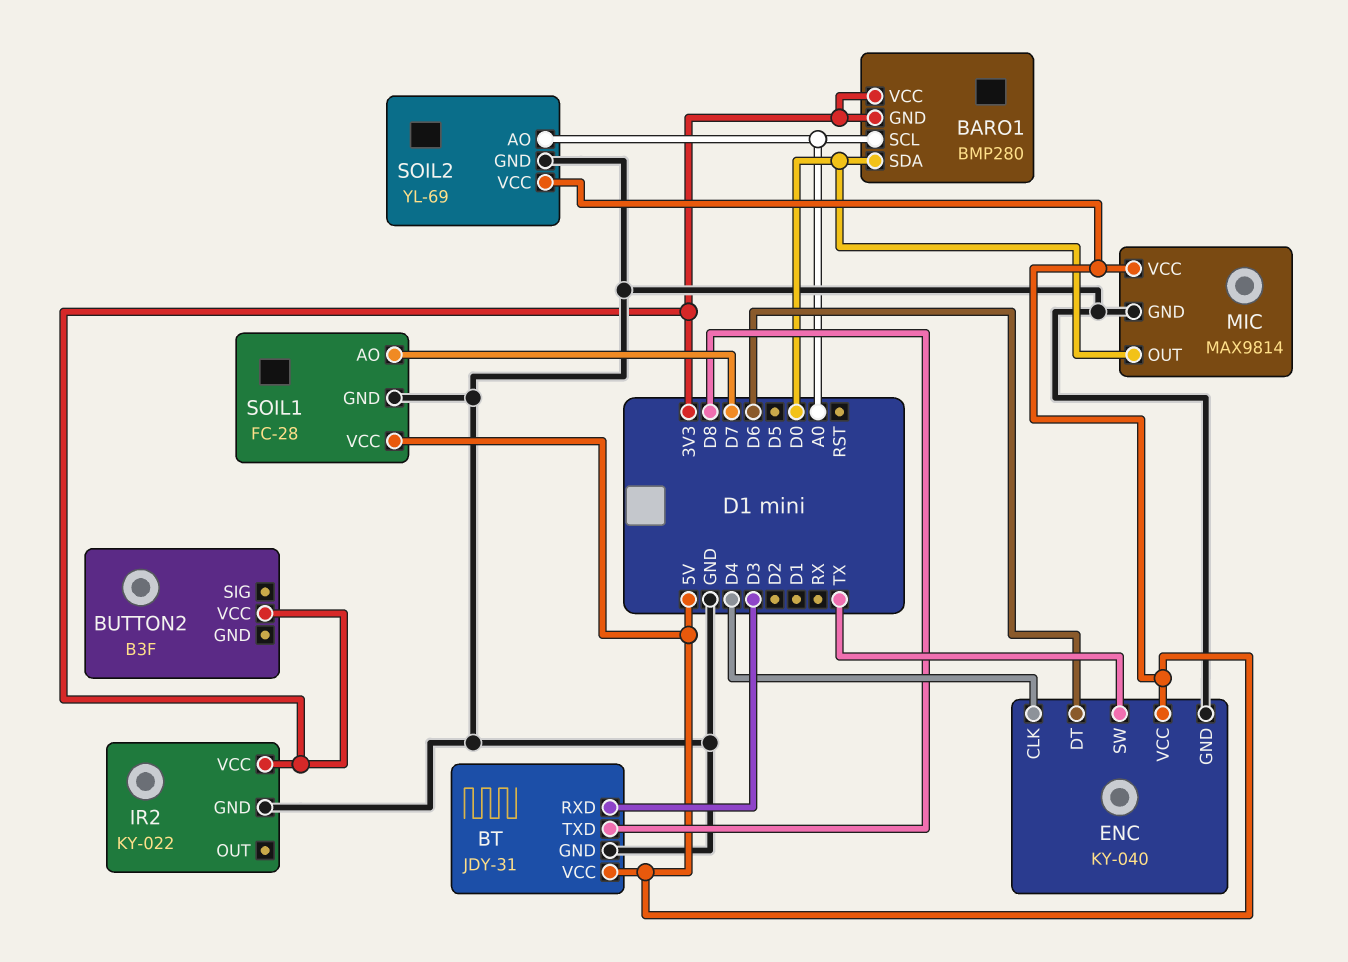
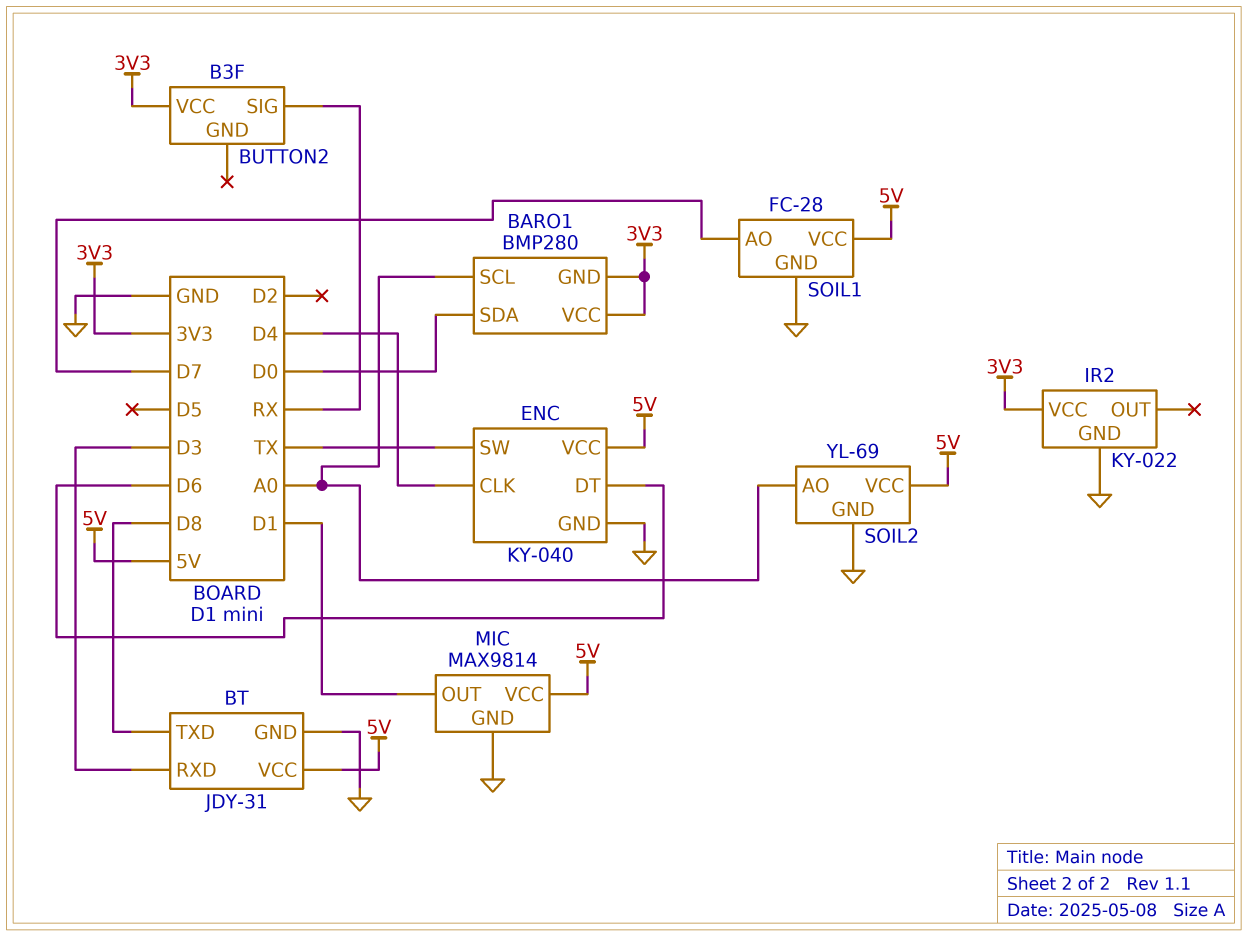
BUTTON2 pin SIG: none -> RX
MIC pin OUT: D0 -> D1

